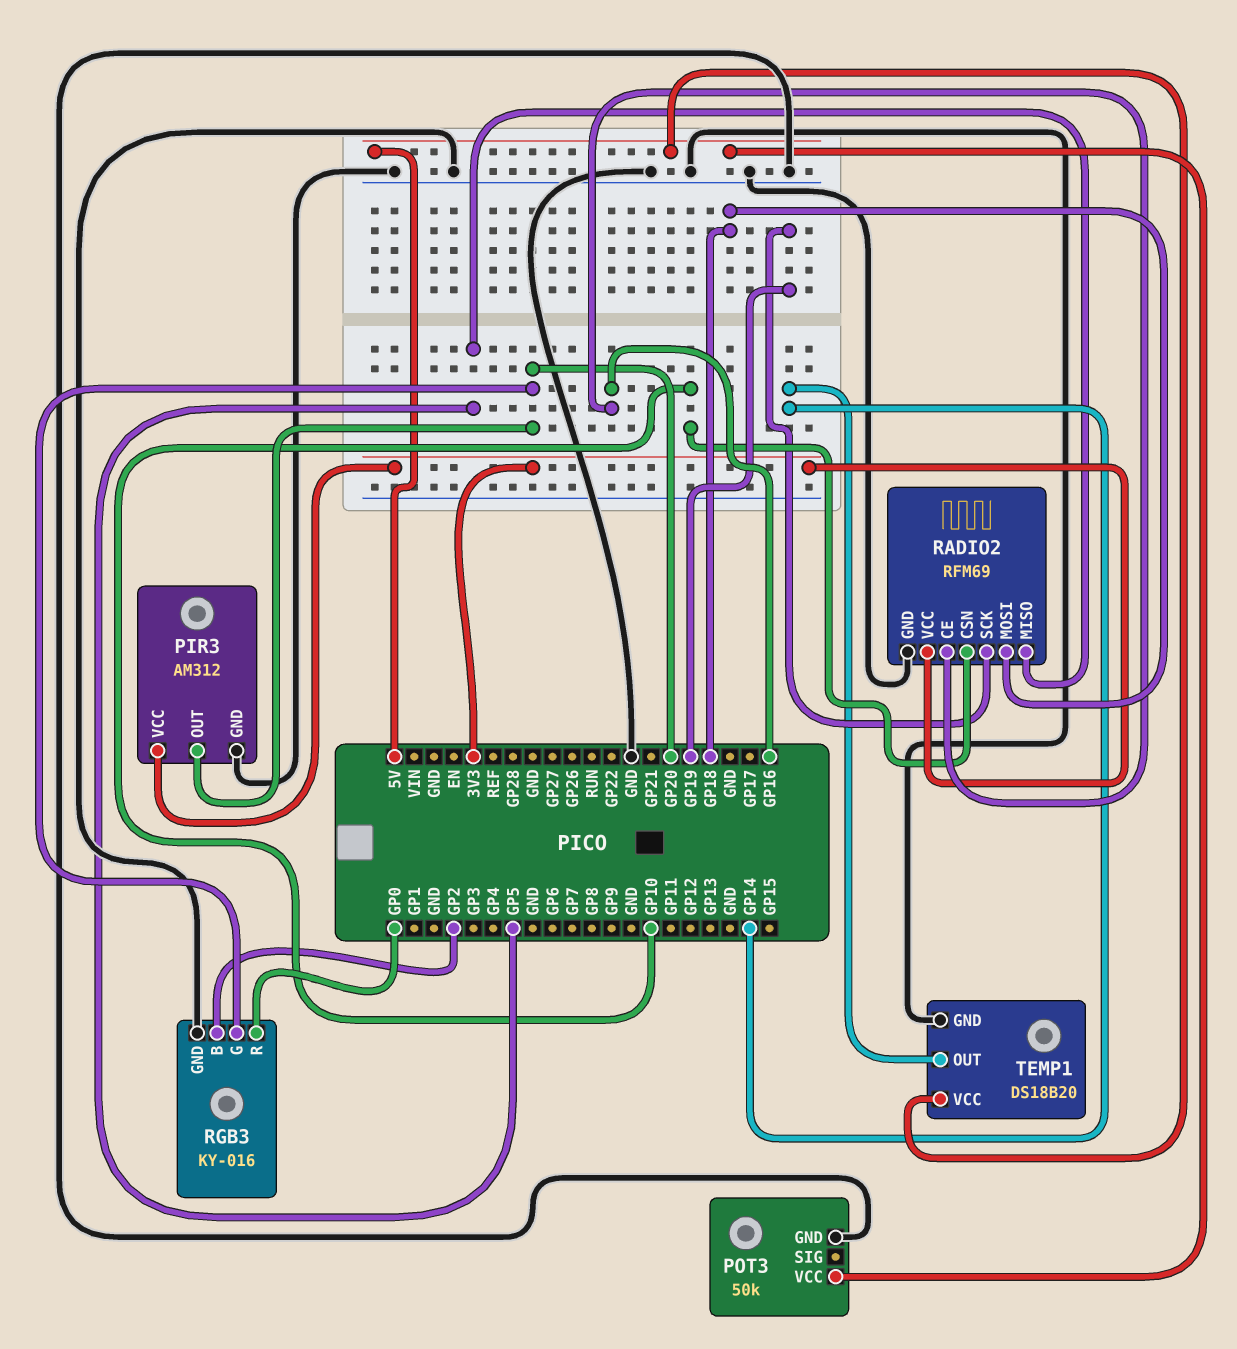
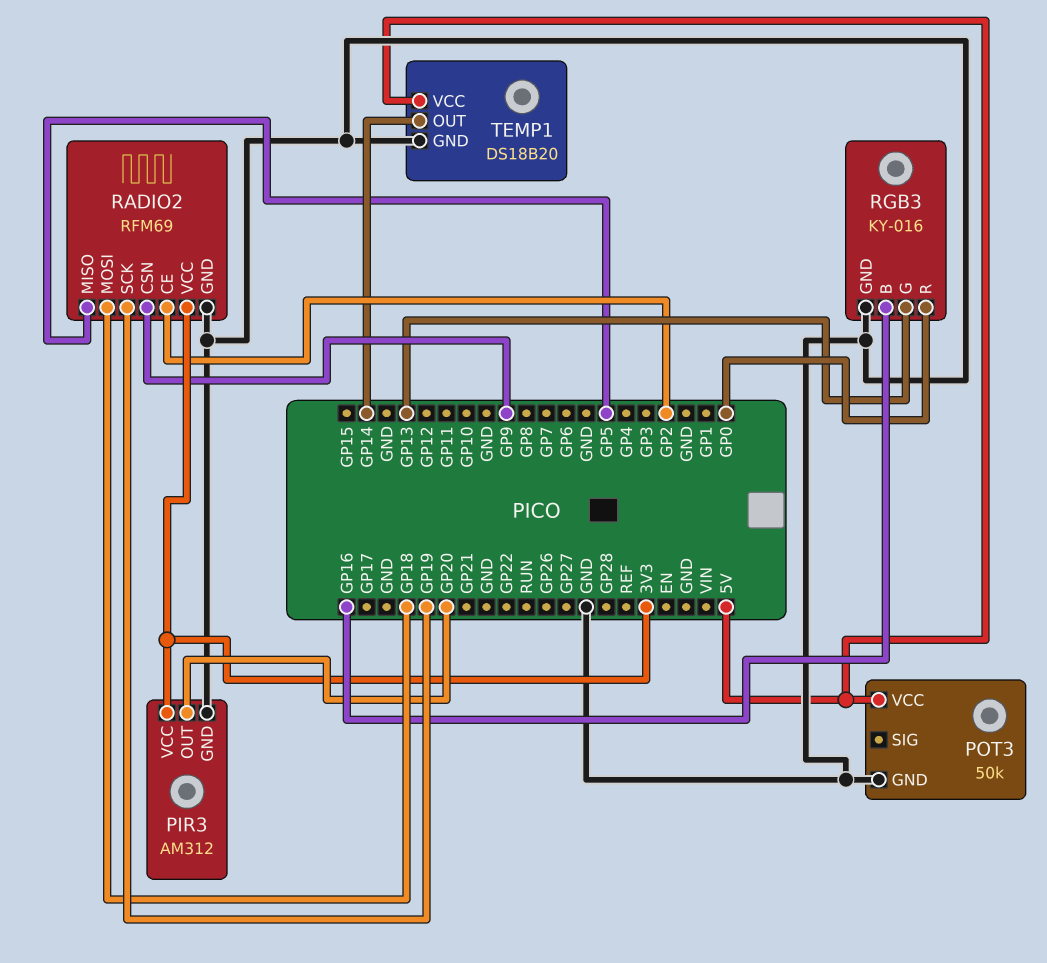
RADIO2 pin CE: GP16 -> GP2
RADIO2 pin CSN: GP10 -> GP9
RGB3 pin B: GP2 -> GP16
RGB3 pin G: GP20 -> GP13

